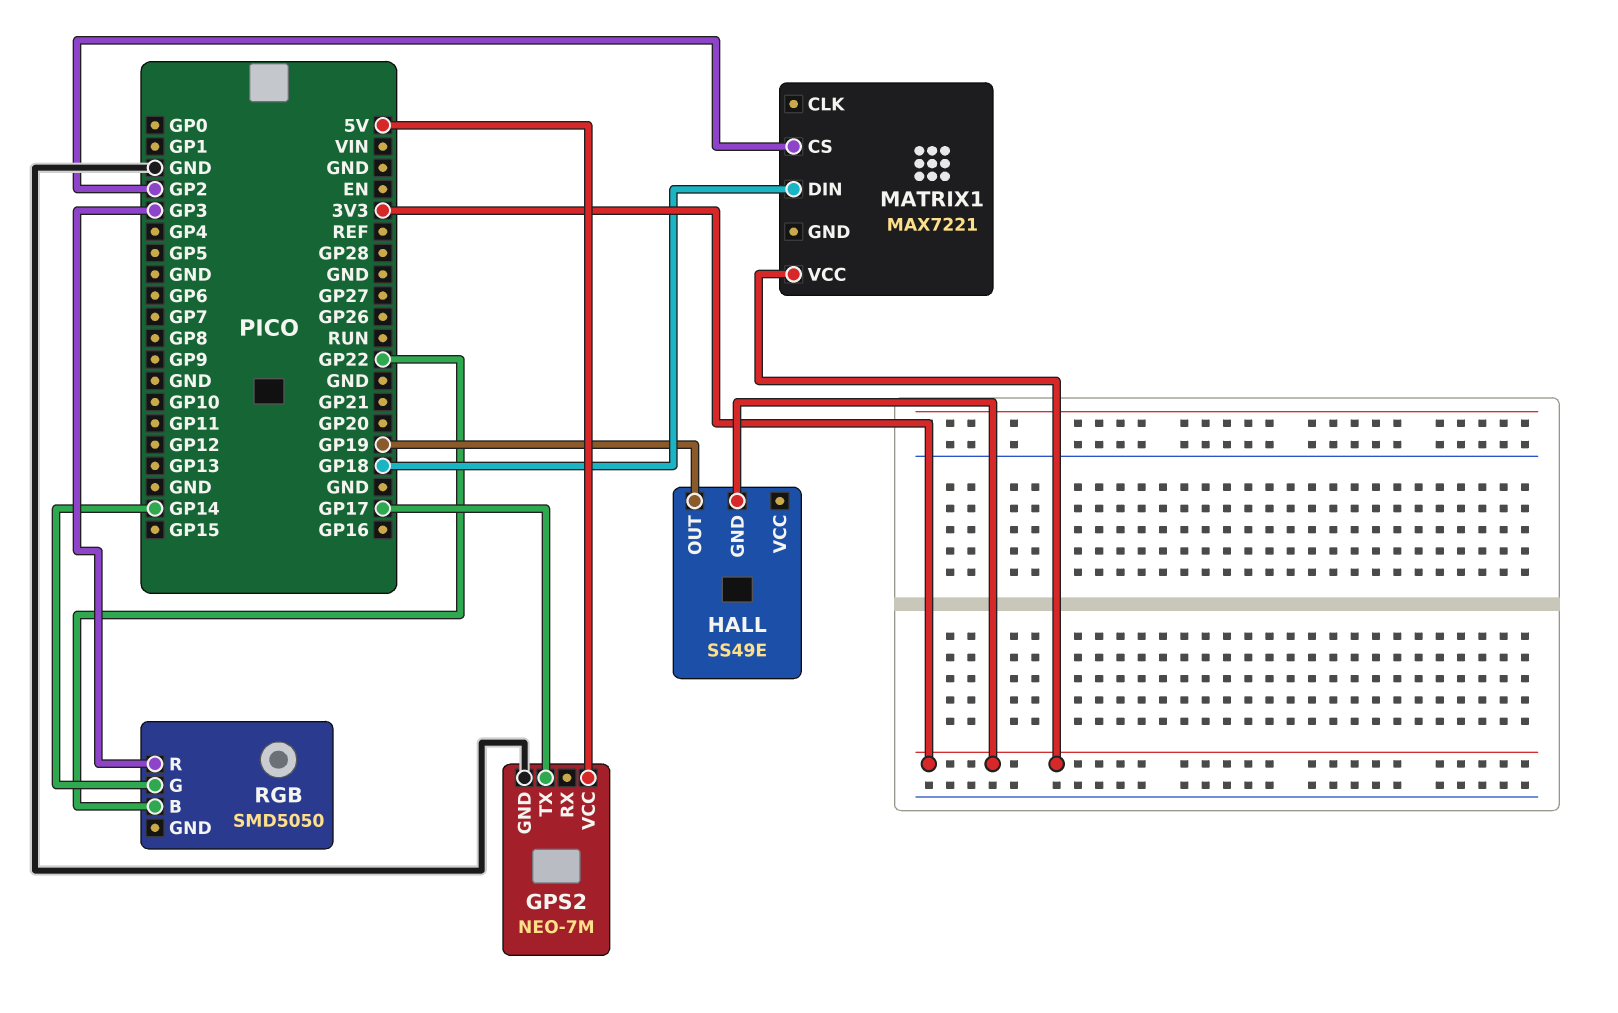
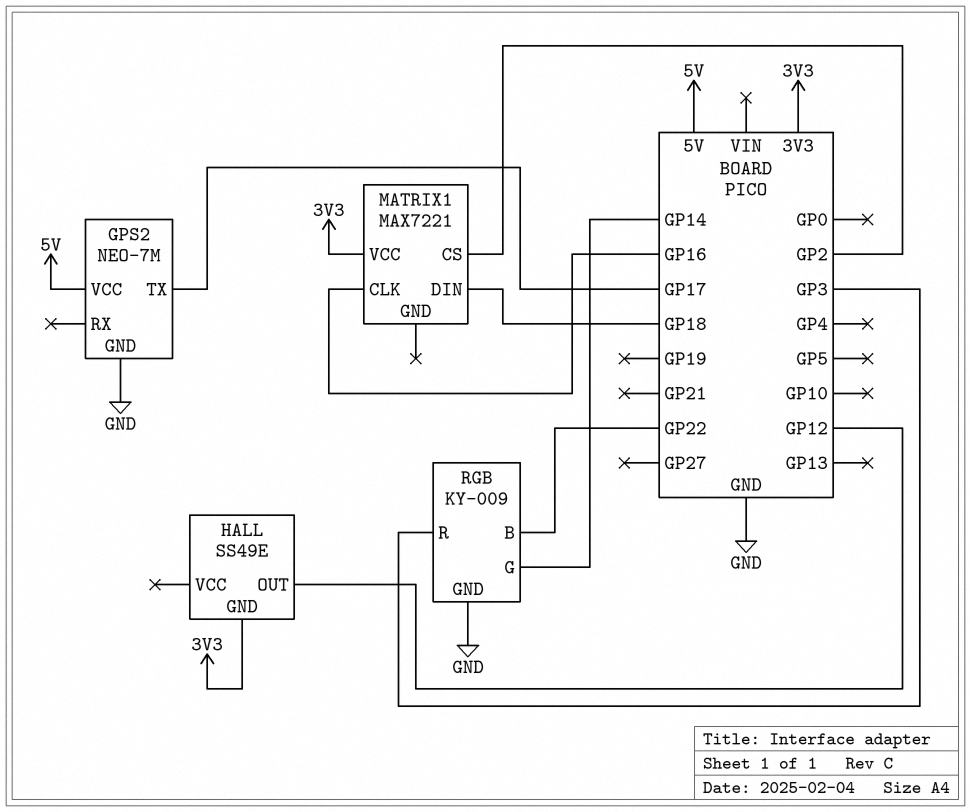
HALL pin OUT: GP19 -> GP12
MATRIX1 pin CLK: none -> GP16
RGB: SMD5050 -> KY-009
RGB pin GND: none -> GND

